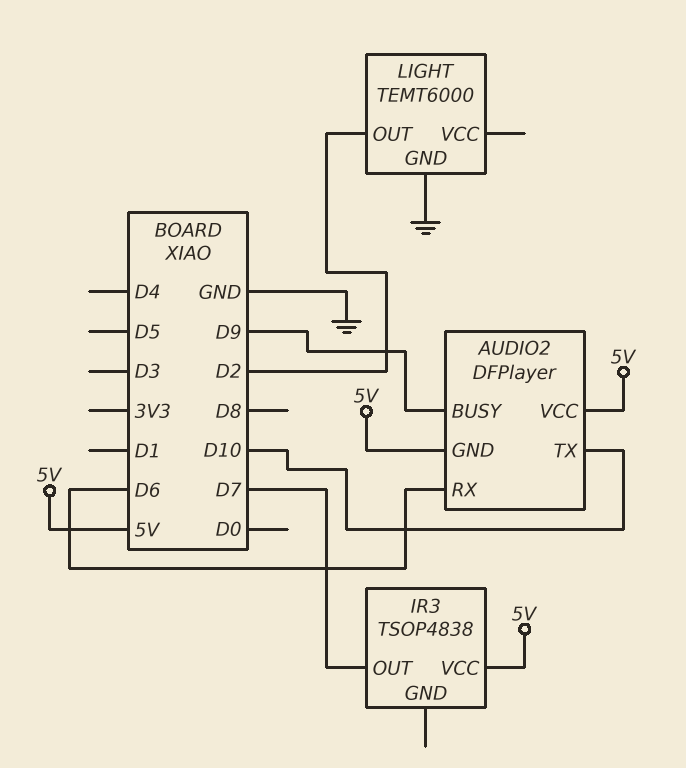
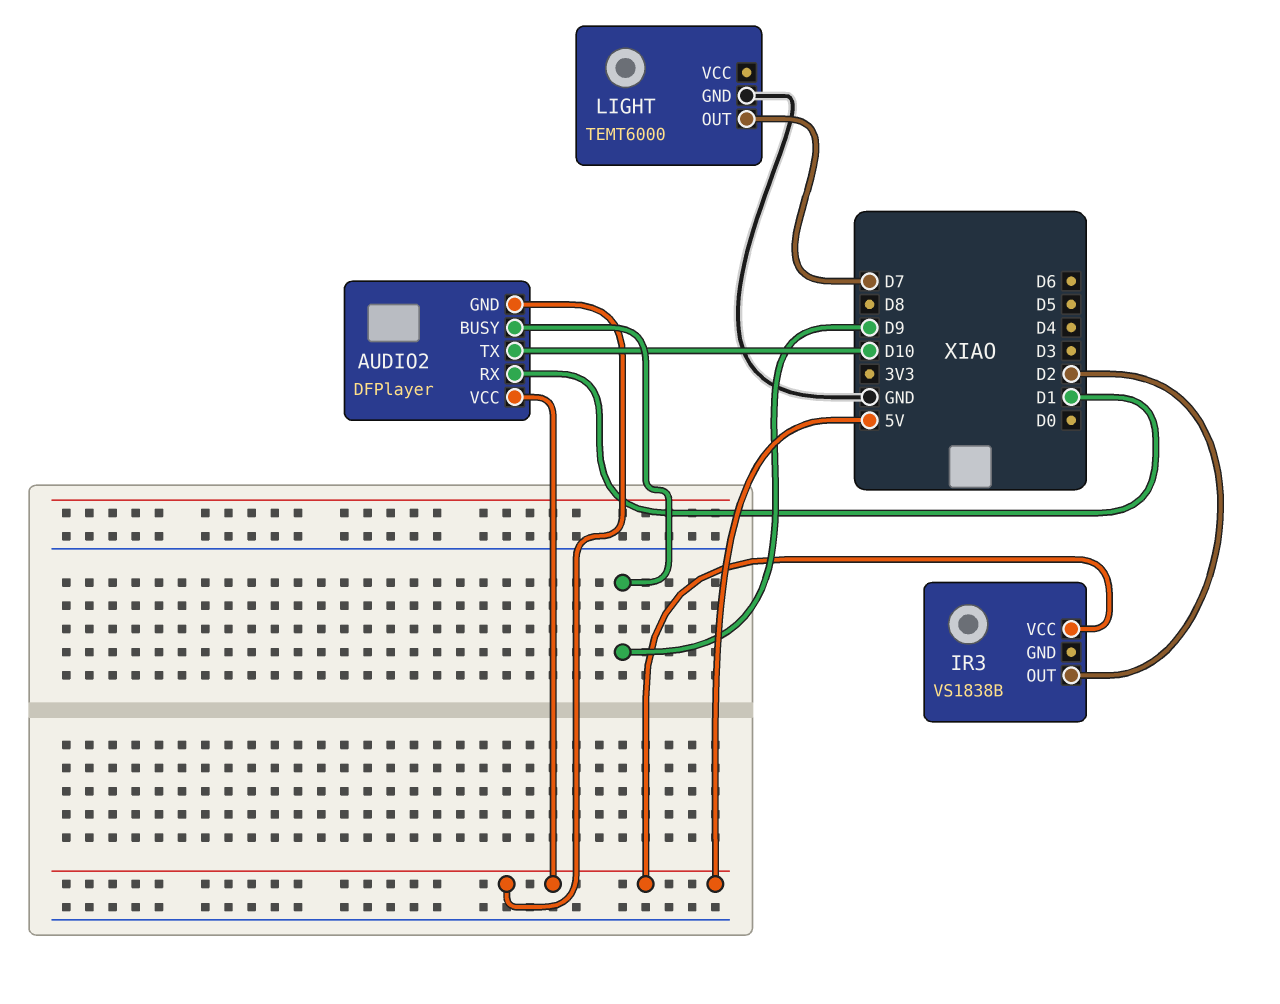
AUDIO2 pin RX: D6 -> D1
IR3: TSOP4838 -> VS1838B
IR3 pin OUT: D7 -> D2
LIGHT pin OUT: D2 -> D7

